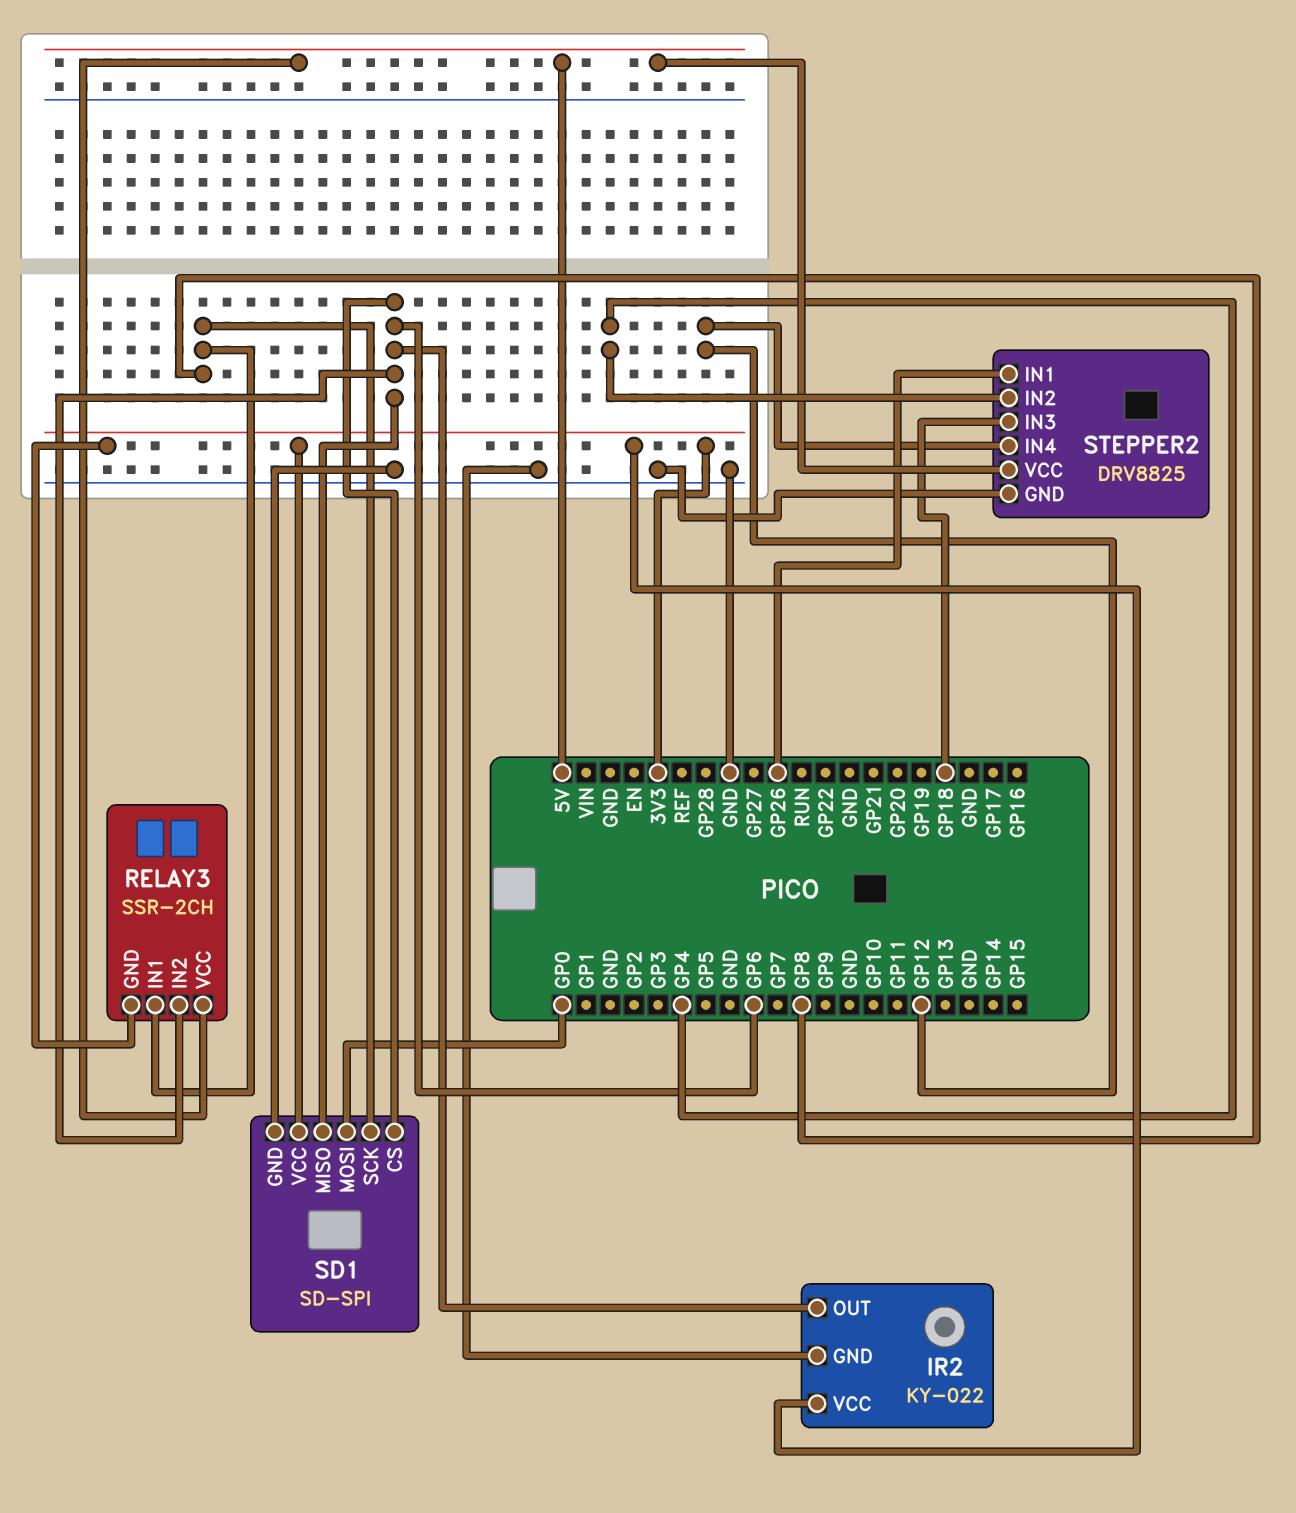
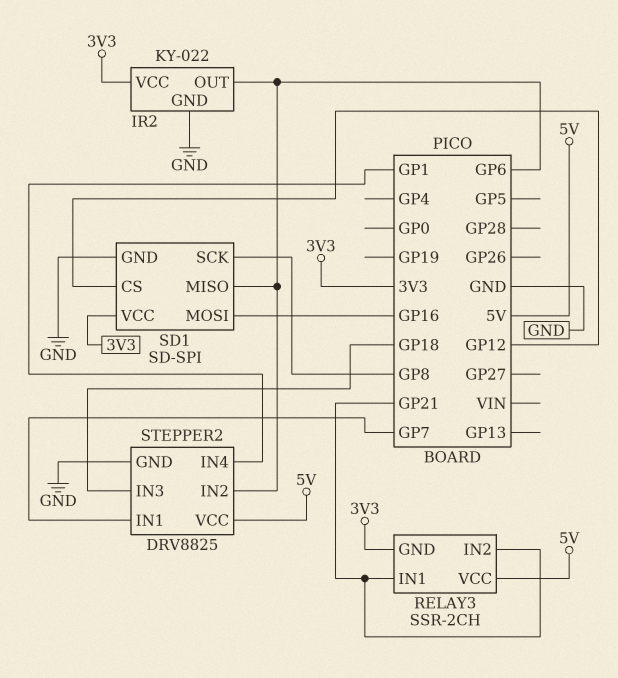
RELAY3 pin IN1: GP8 -> GP21
RELAY3 pin IN2: GP6 -> GP21
SD1 pin CS: GP6 -> GP12
SD1 pin MOSI: GP0 -> GP16
STEPPER2 pin IN1: GP26 -> GP7
STEPPER2 pin IN2: GP4 -> GP6
STEPPER2 pin IN4: GP12 -> GP1

